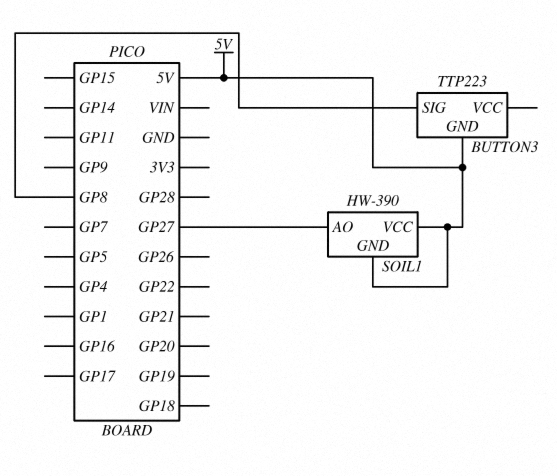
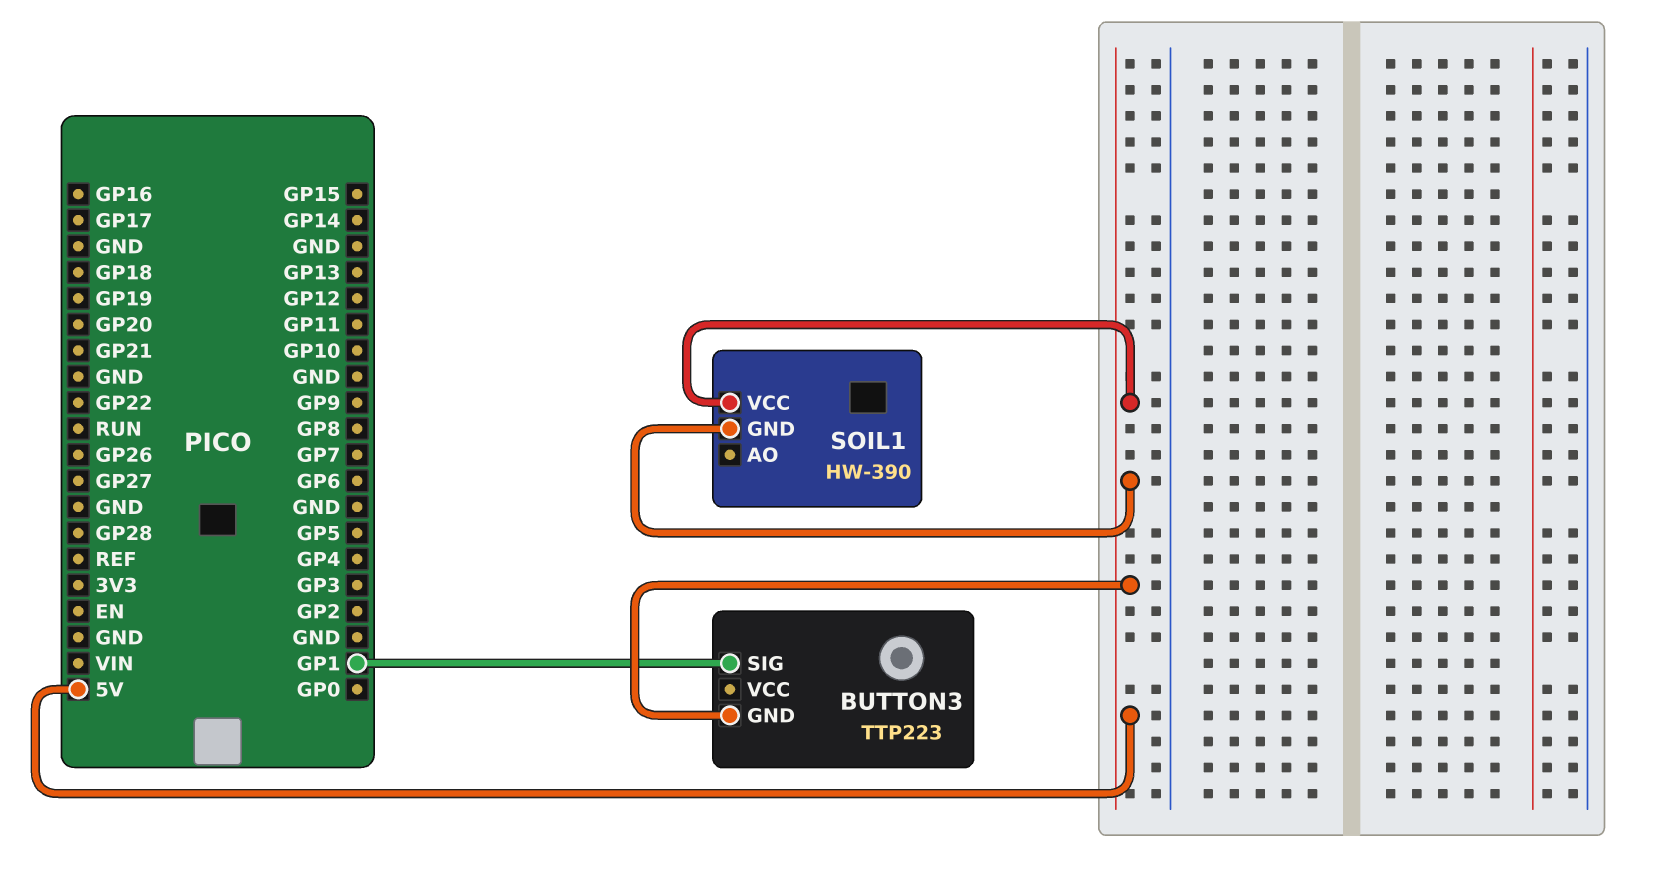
BUTTON3 pin SIG: GP8 -> GP1
SOIL1 pin AO: GP27 -> none

